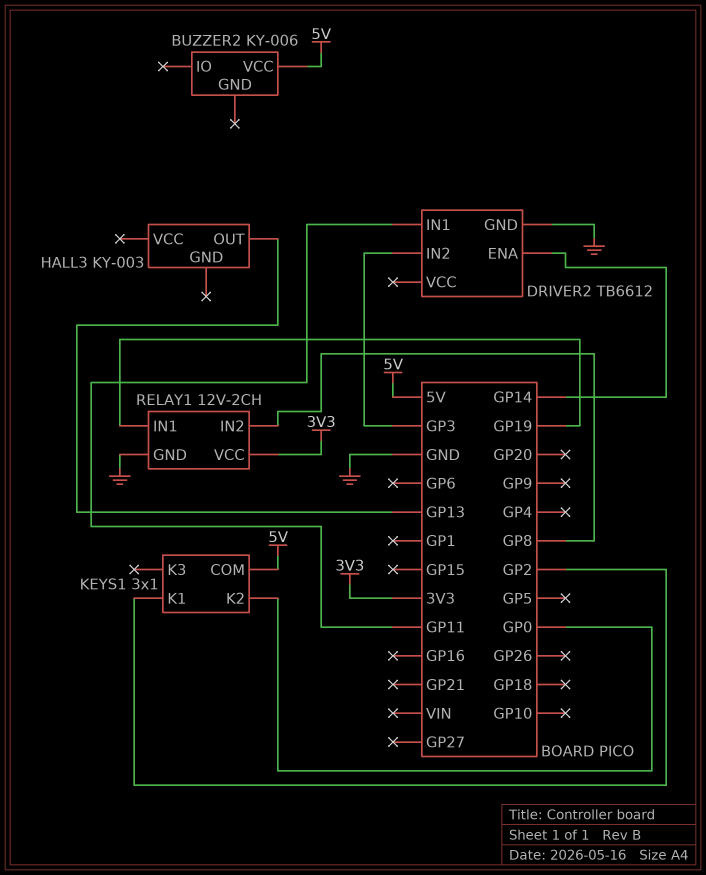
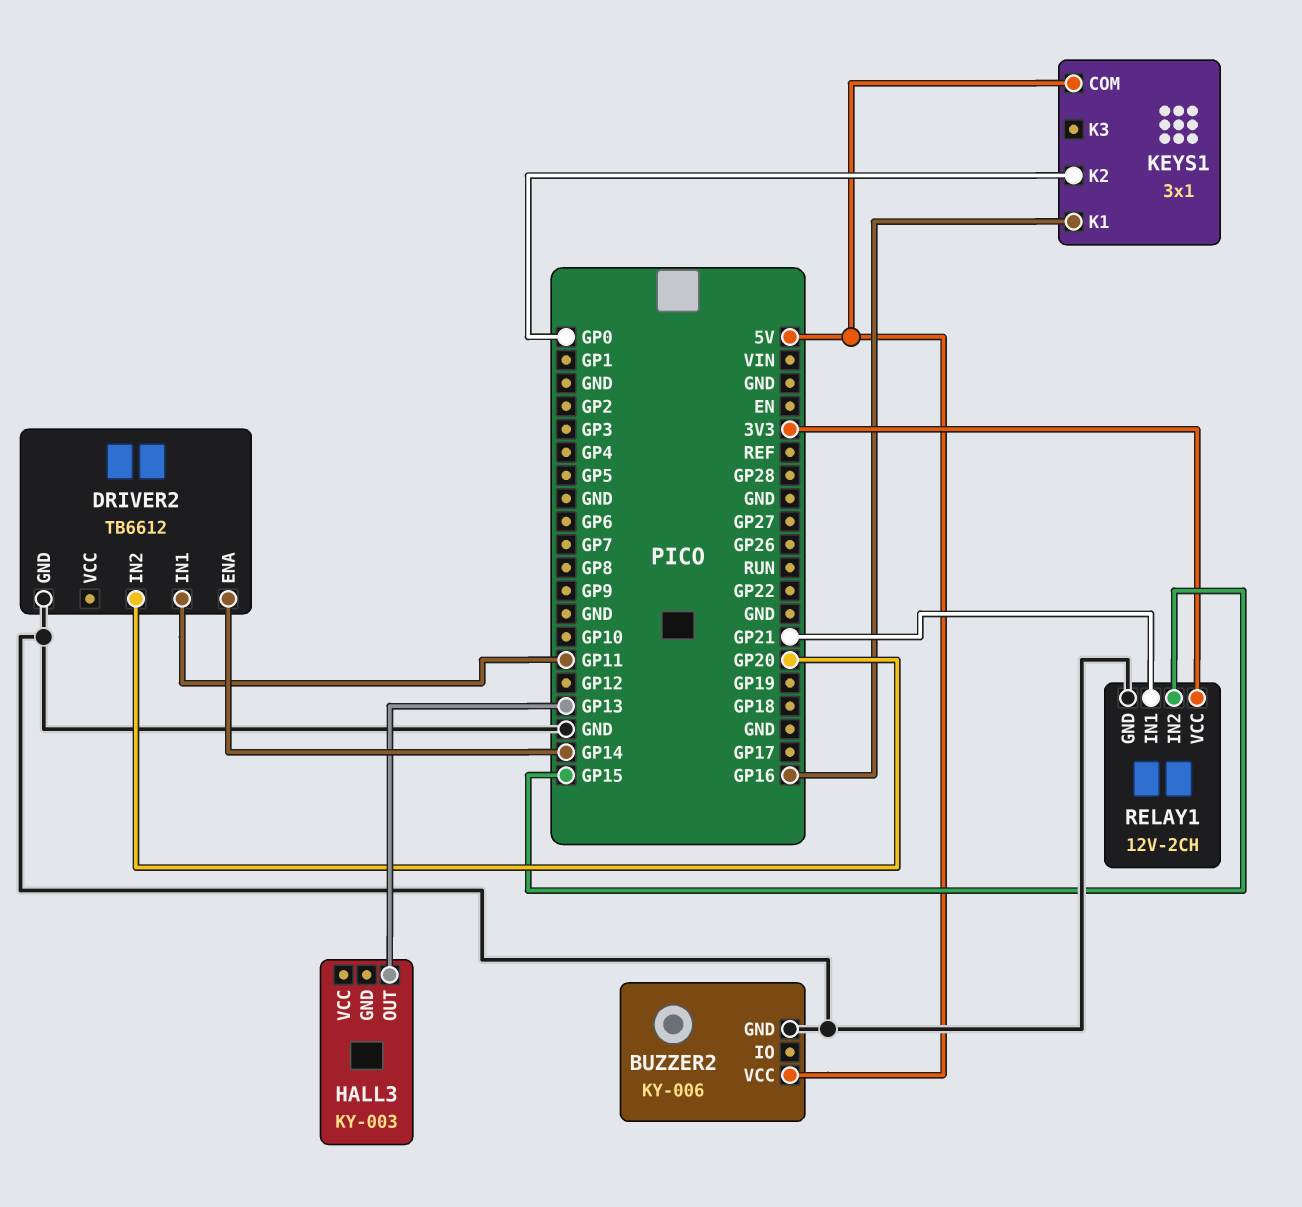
BUZZER2 pin GND: none -> GND
DRIVER2 pin IN2: GP3 -> GP20
KEYS1 pin K1: GP2 -> GP16
RELAY1 pin IN1: GP19 -> GP21
RELAY1 pin IN2: GP8 -> GP15

